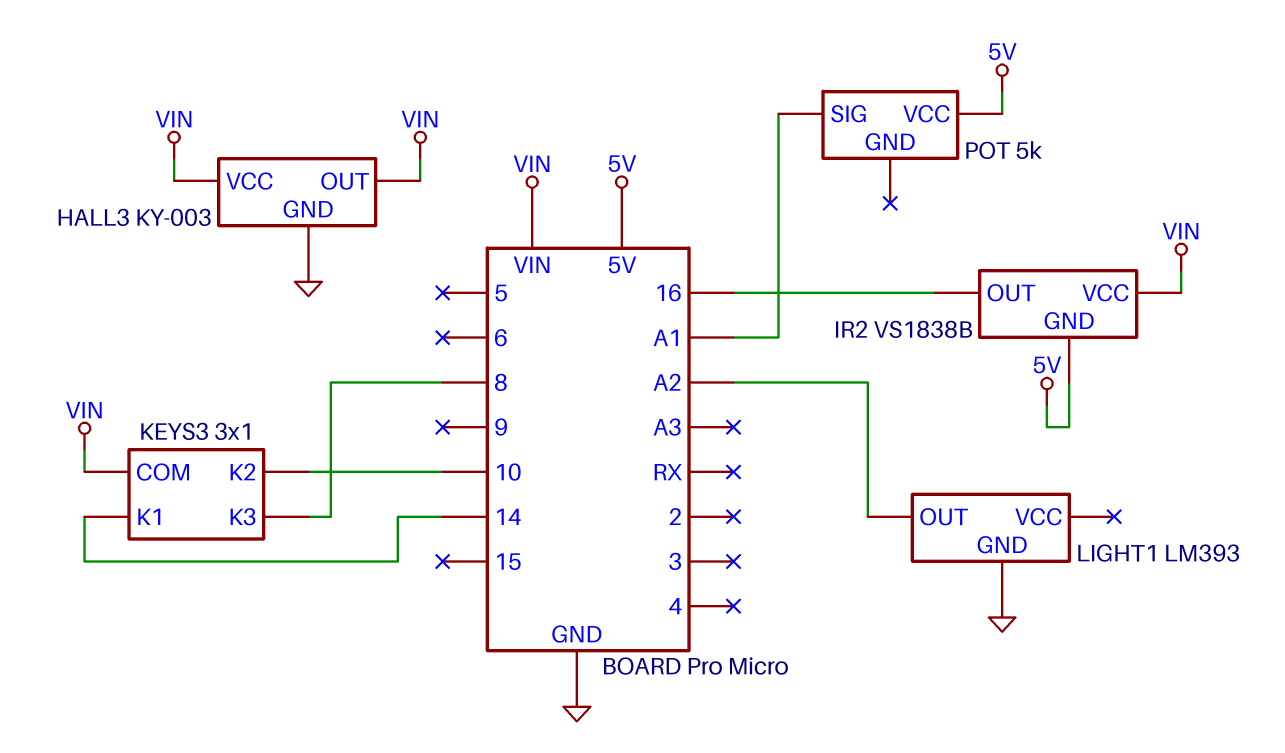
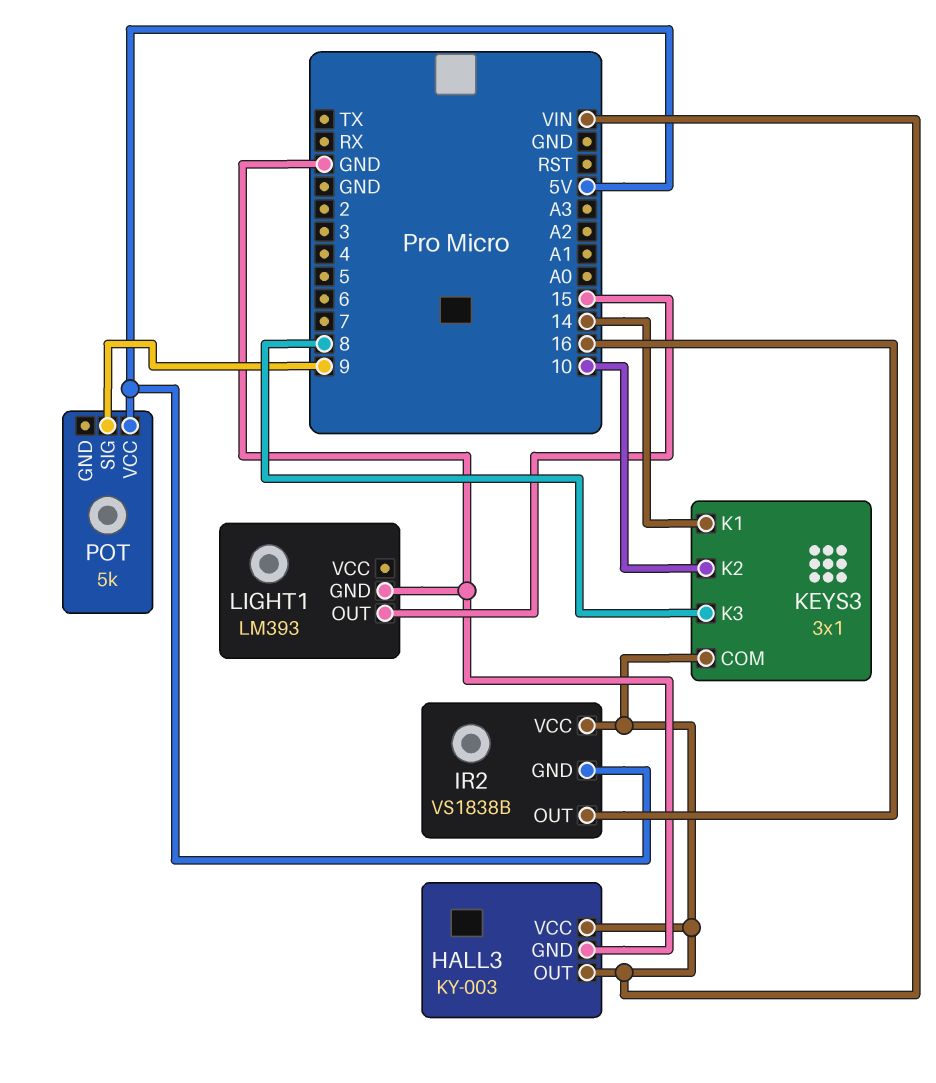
LIGHT1 pin OUT: A2 -> 15
POT pin SIG: A1 -> 9

